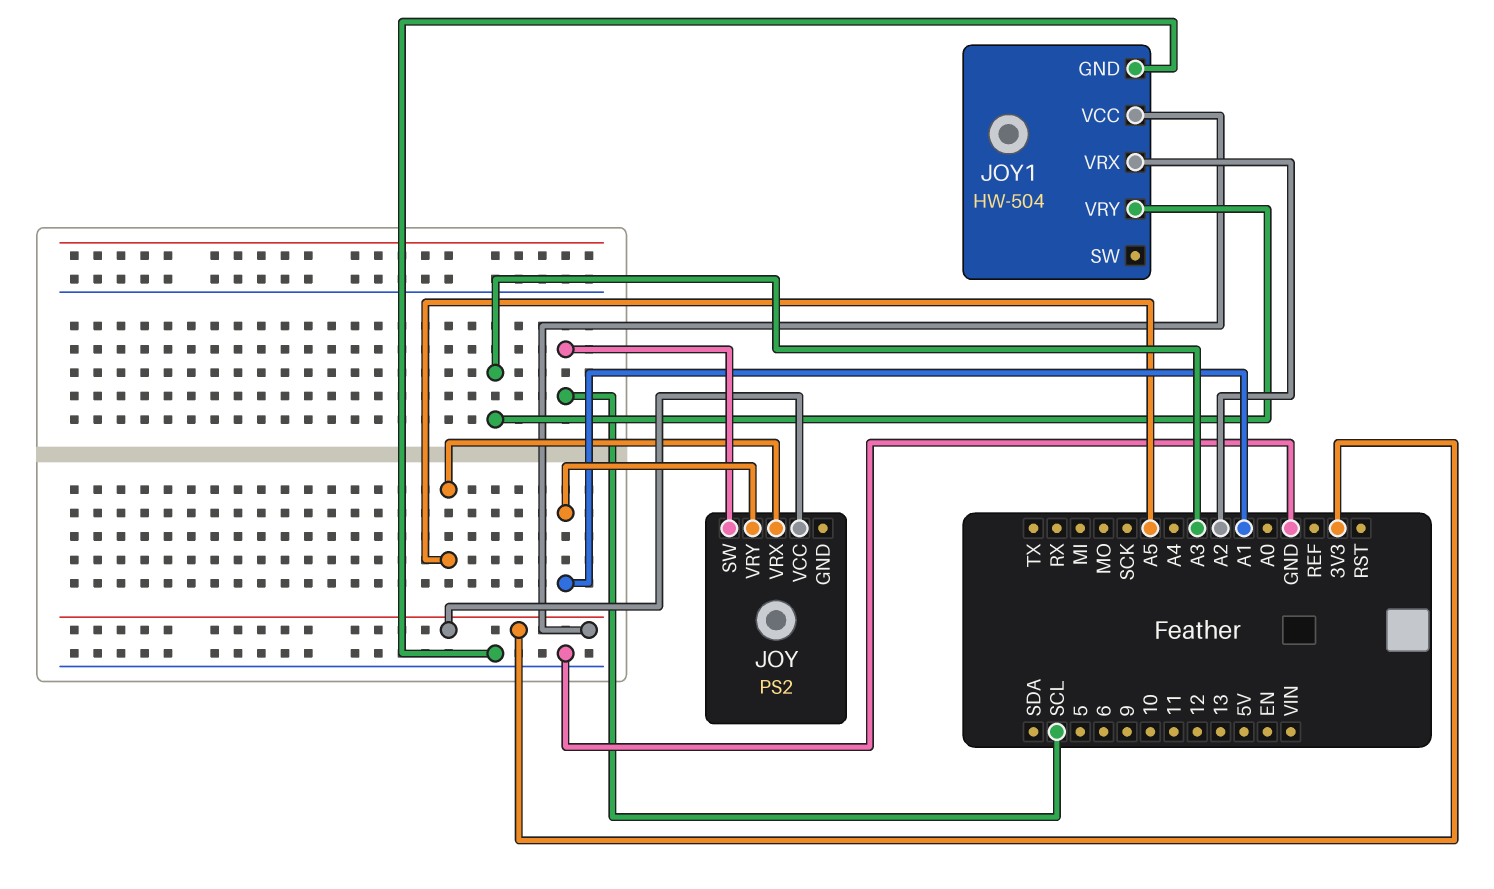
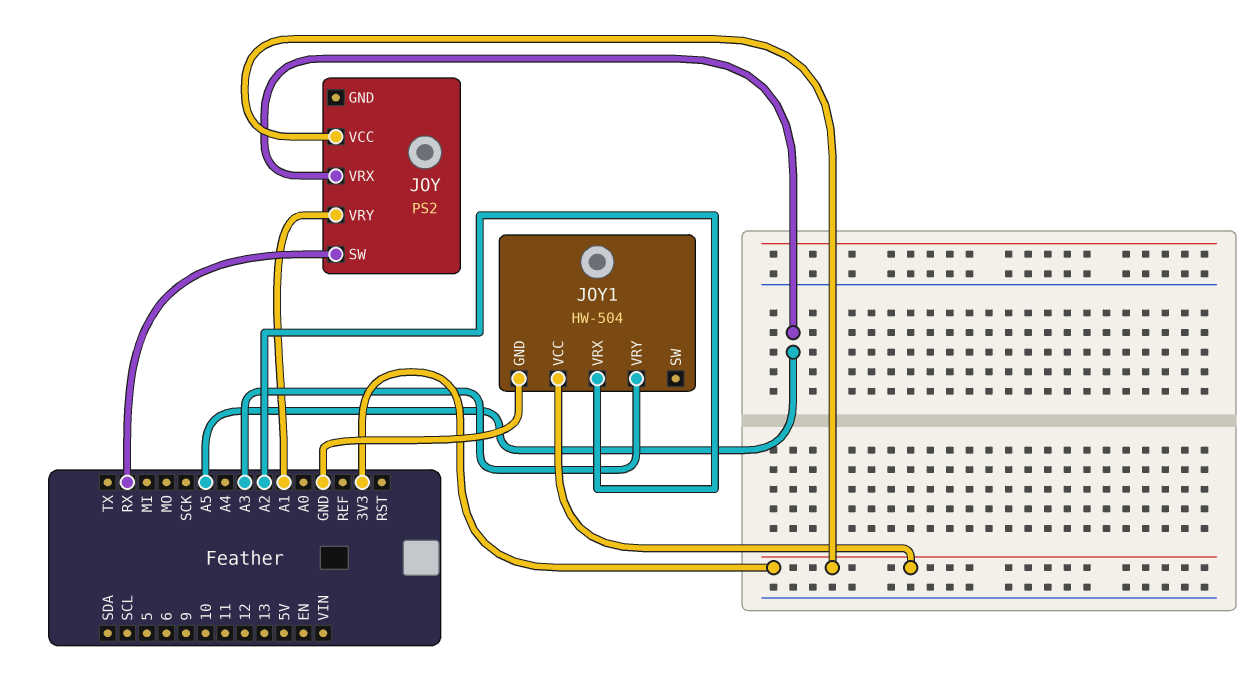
JOY pin SW: SCL -> RX

